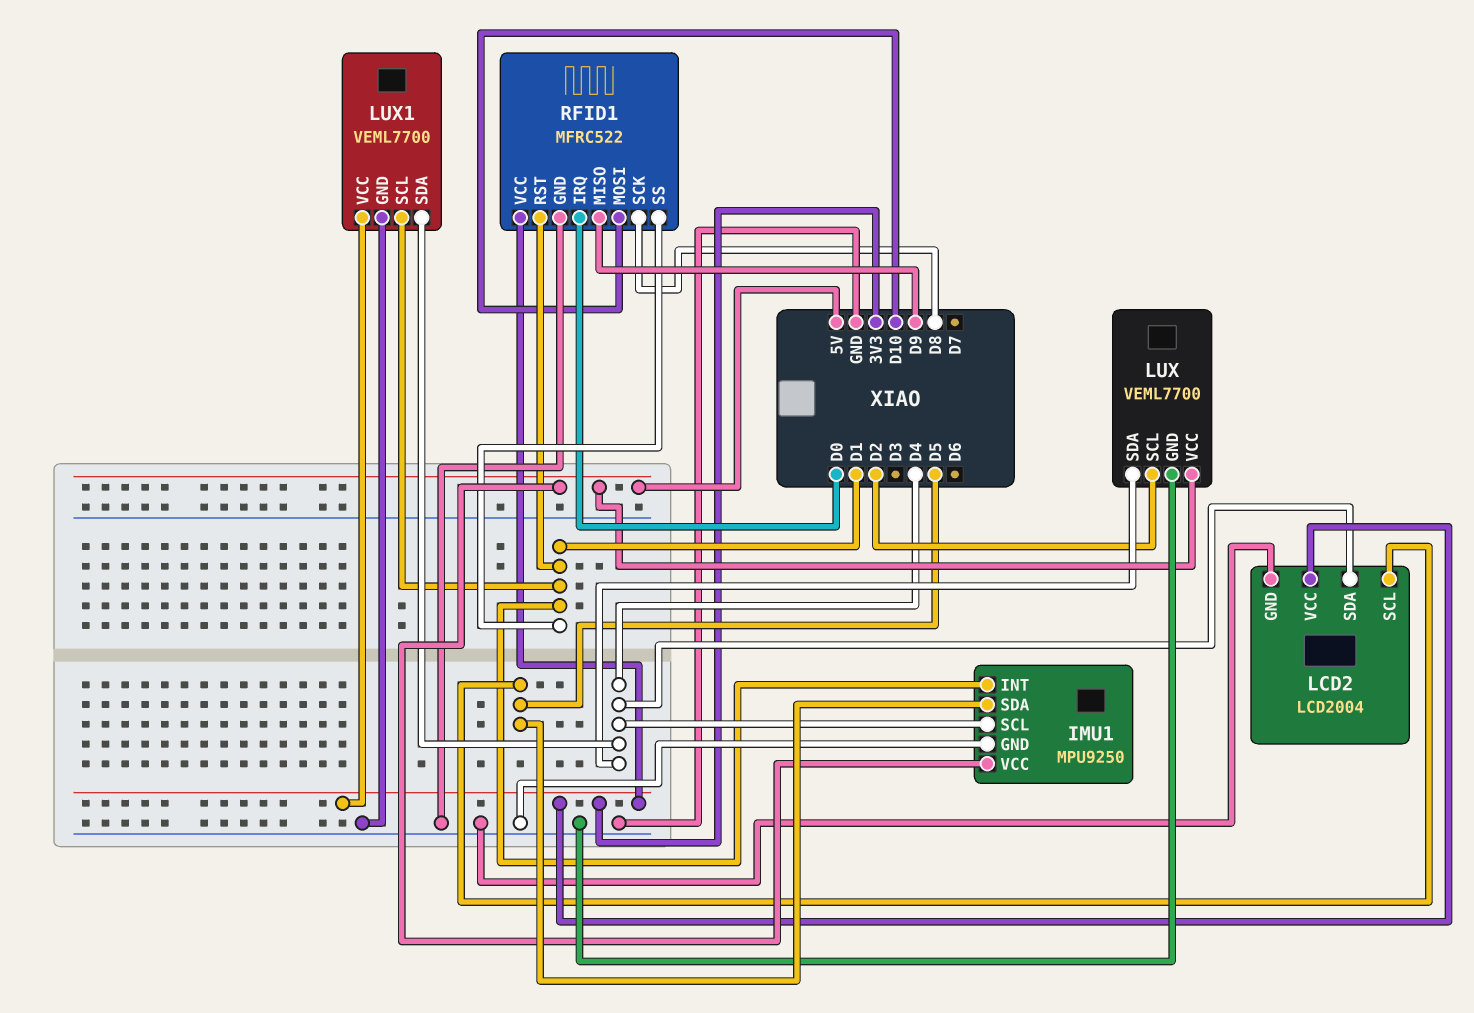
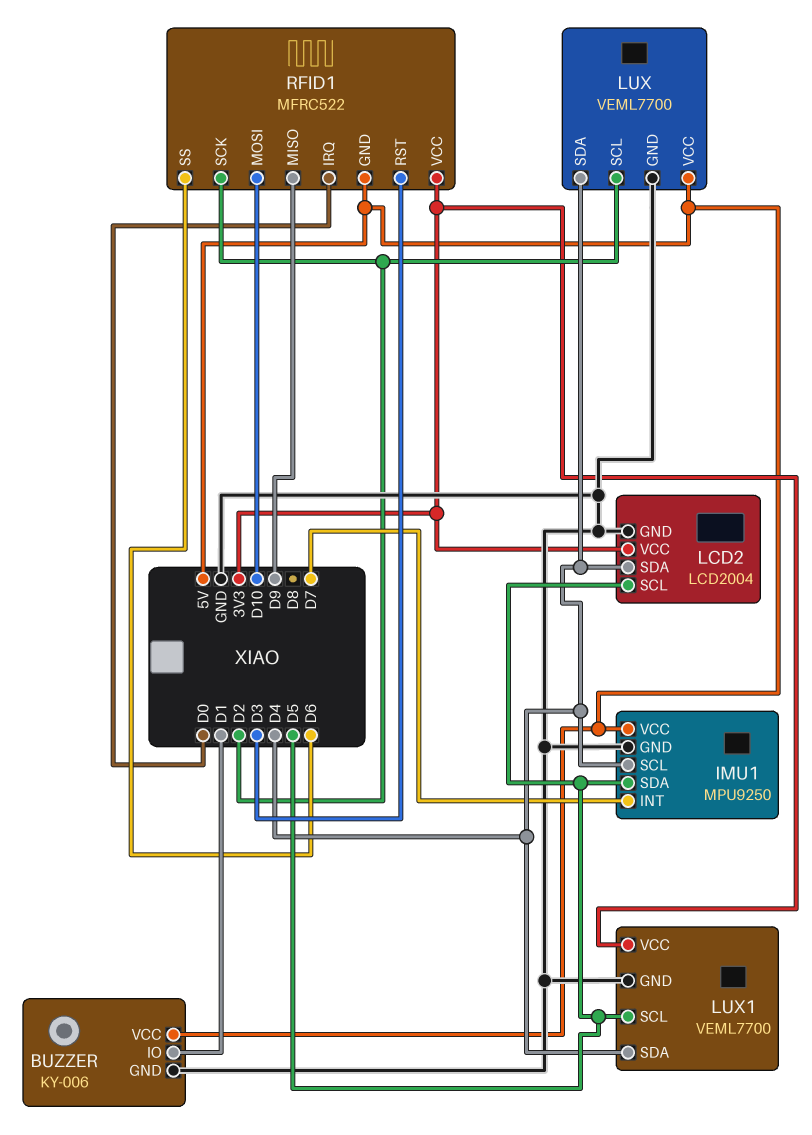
BUZZER: none -> KY-006
BUZZER pin GND: none -> GND
BUZZER pin IO: none -> D1
BUZZER pin VCC: none -> 5V
IMU1 pin INT: D1 -> D7
LUX1 pin SCL: D1 -> D5
RFID1 pin GND: GND -> 5V
RFID1 pin RST: D1 -> D3
RFID1 pin SCK: D8 -> D2
RFID1 pin SS: D1 -> D6

